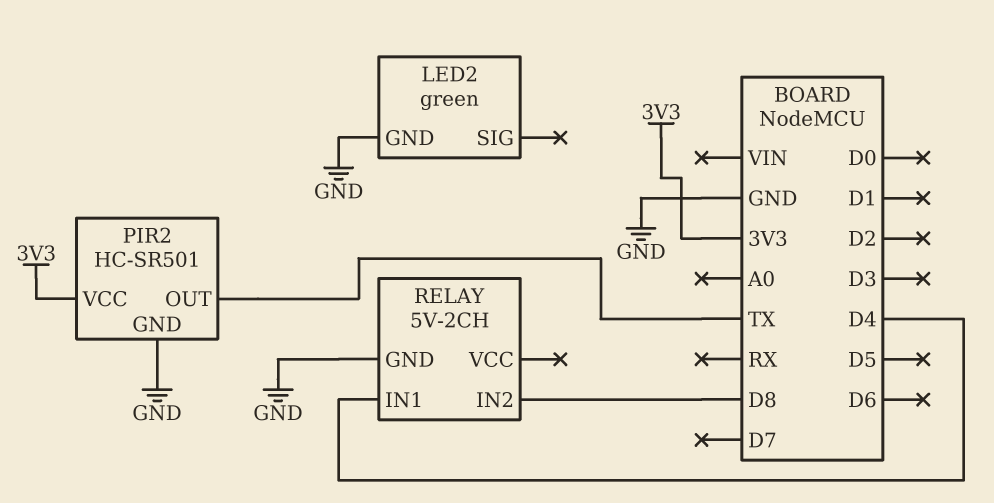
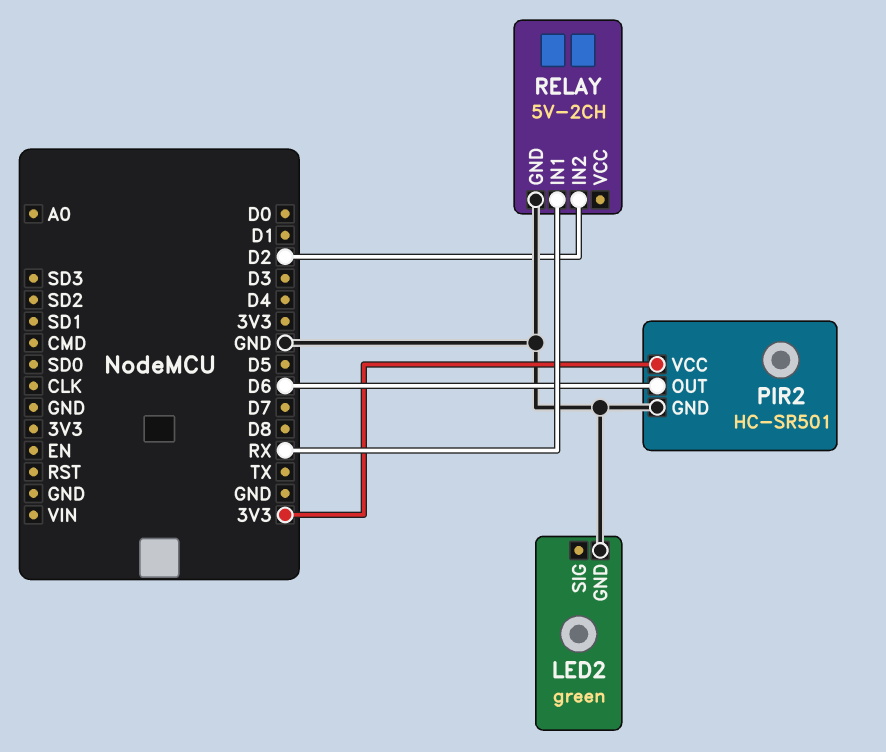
PIR2 pin OUT: TX -> D6
RELAY pin IN1: D4 -> RX
RELAY pin IN2: D8 -> D2

